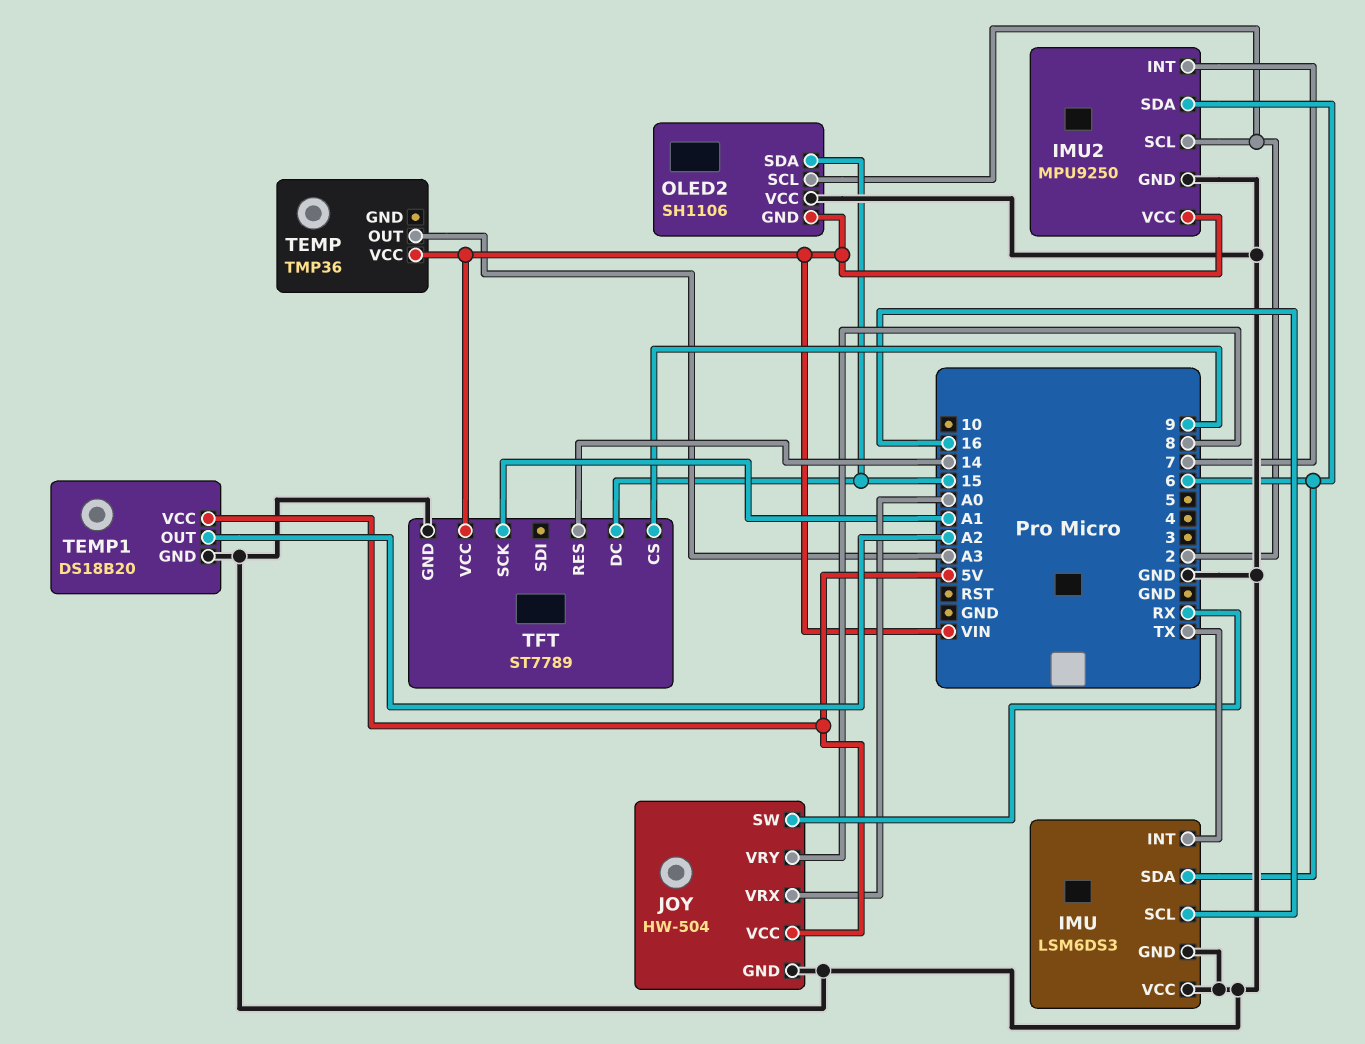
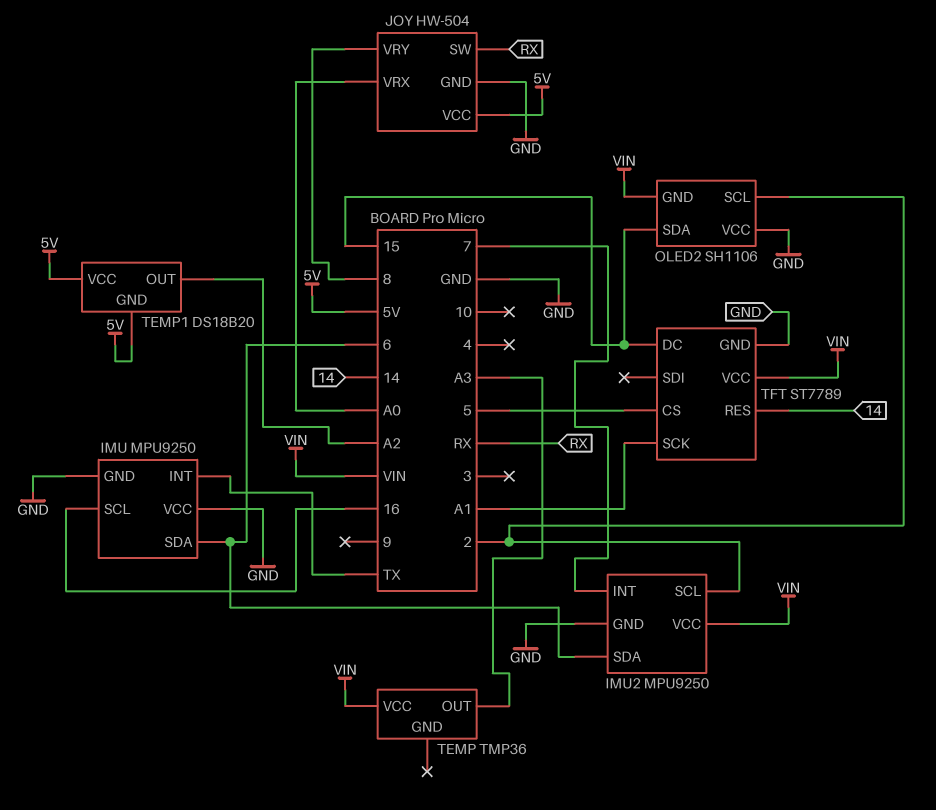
IMU: LSM6DS3 -> MPU9250
TEMP1 pin GND: GND -> 5V
TFT pin CS: 9 -> 5

